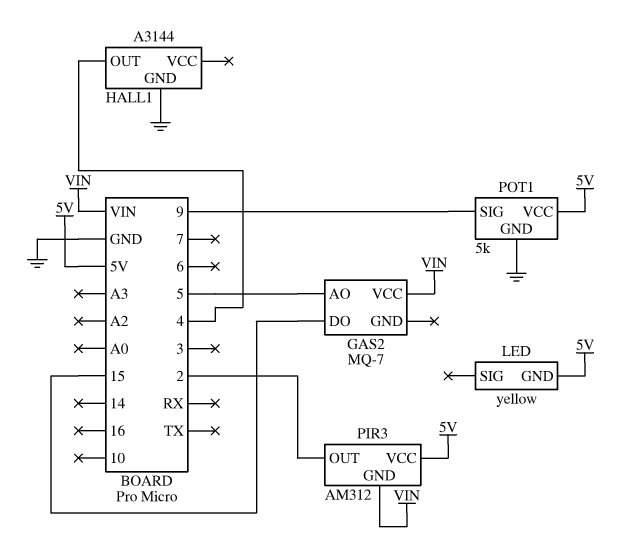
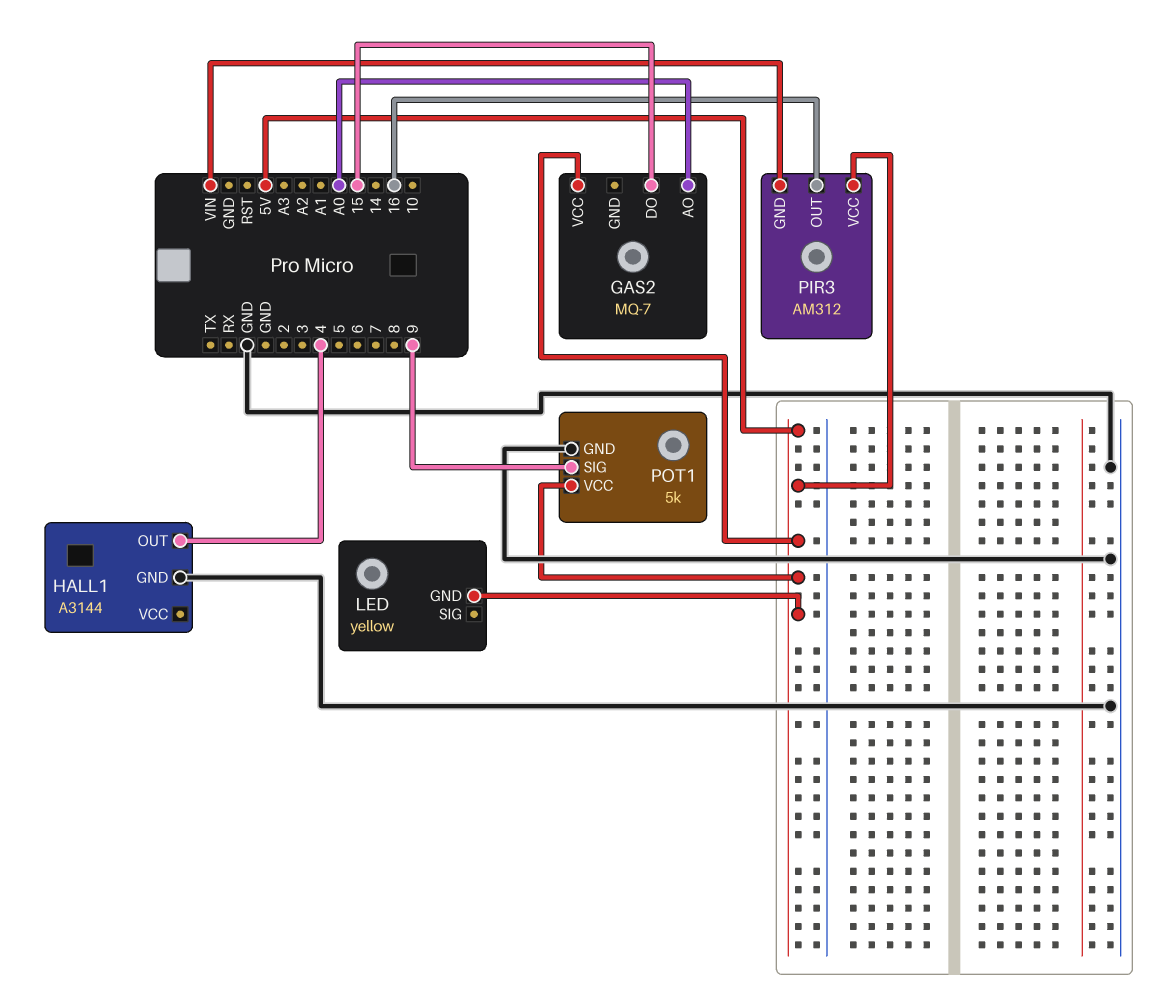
GAS2 pin AO: 5 -> A0
GAS2 pin VCC: VIN -> 5V
PIR3 pin OUT: 2 -> 16

